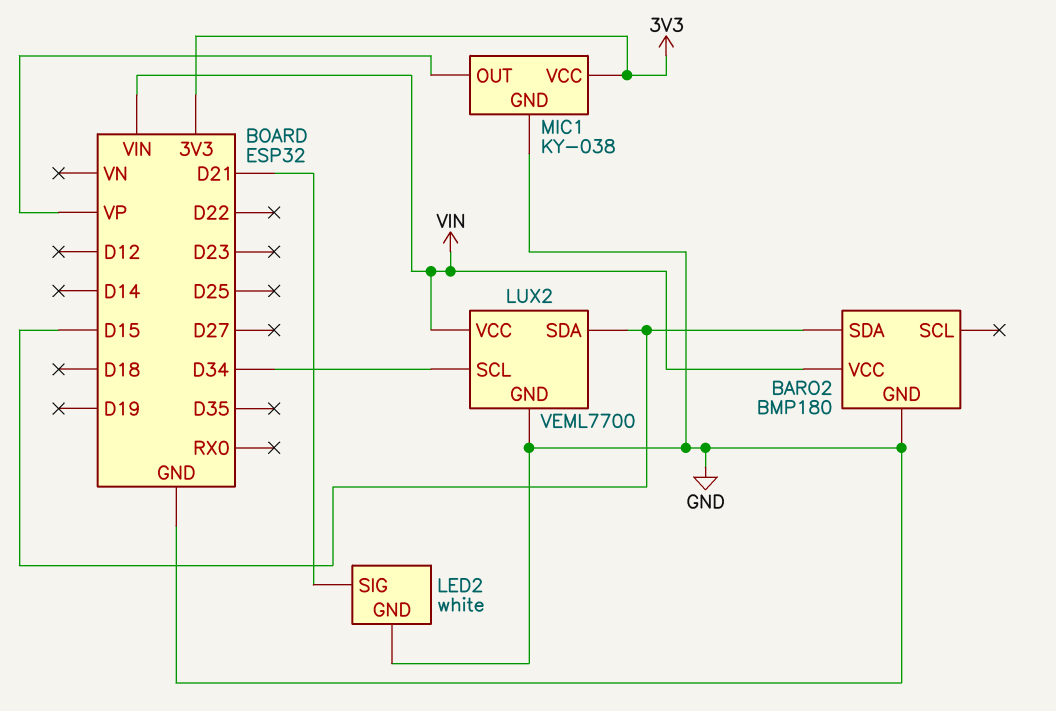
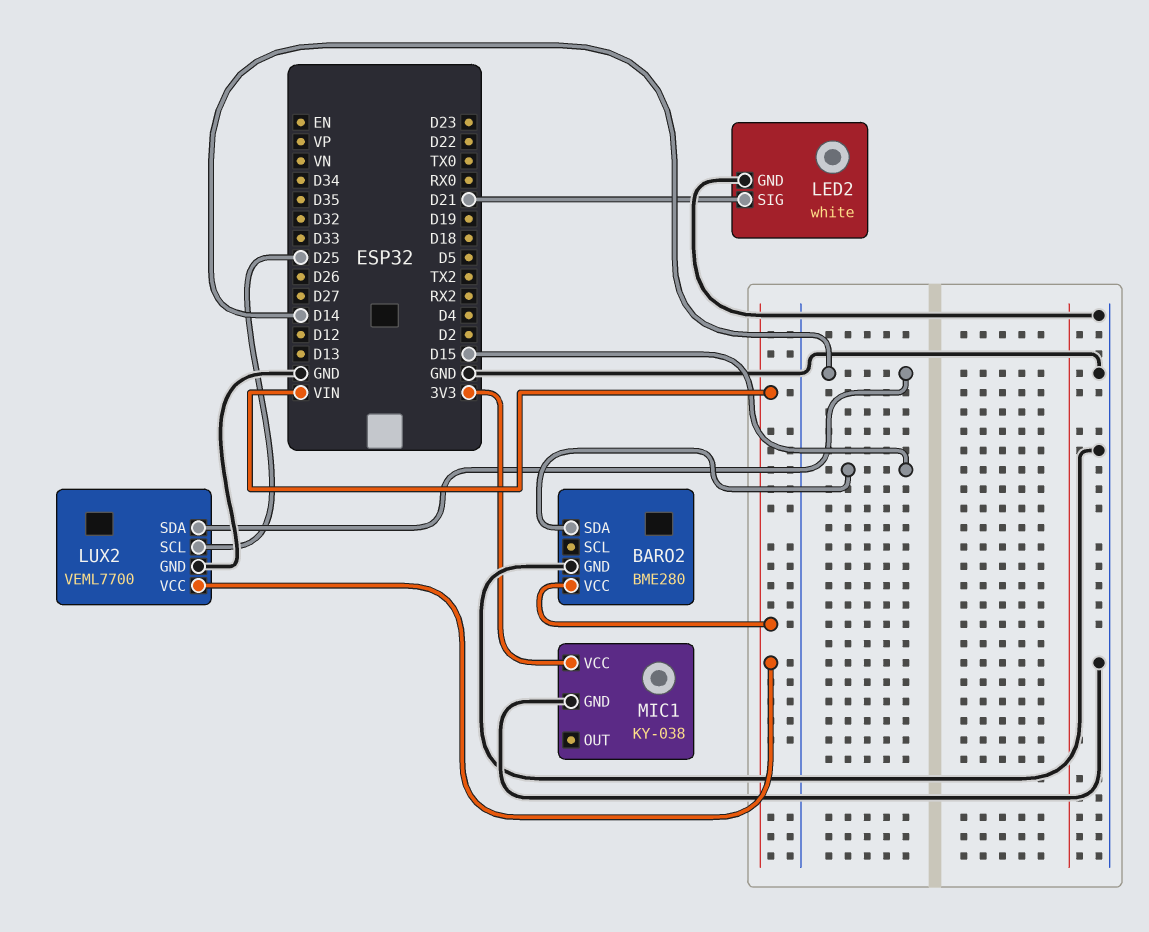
BARO2: BMP180 -> BME280
LUX2 pin SCL: D34 -> D25
LUX2 pin SDA: D15 -> D14
MIC1 pin OUT: VP -> none

